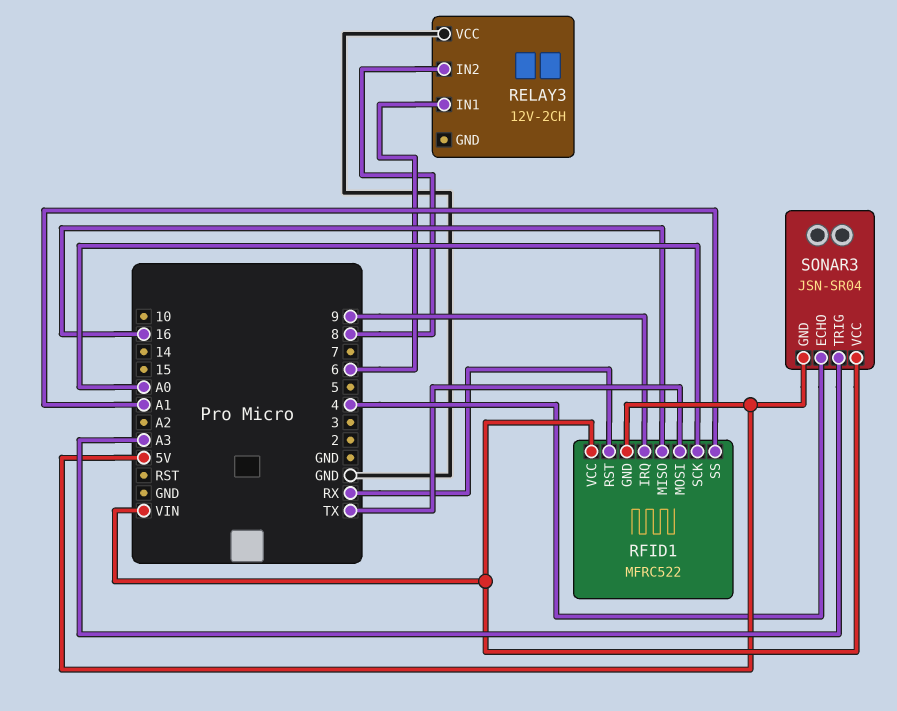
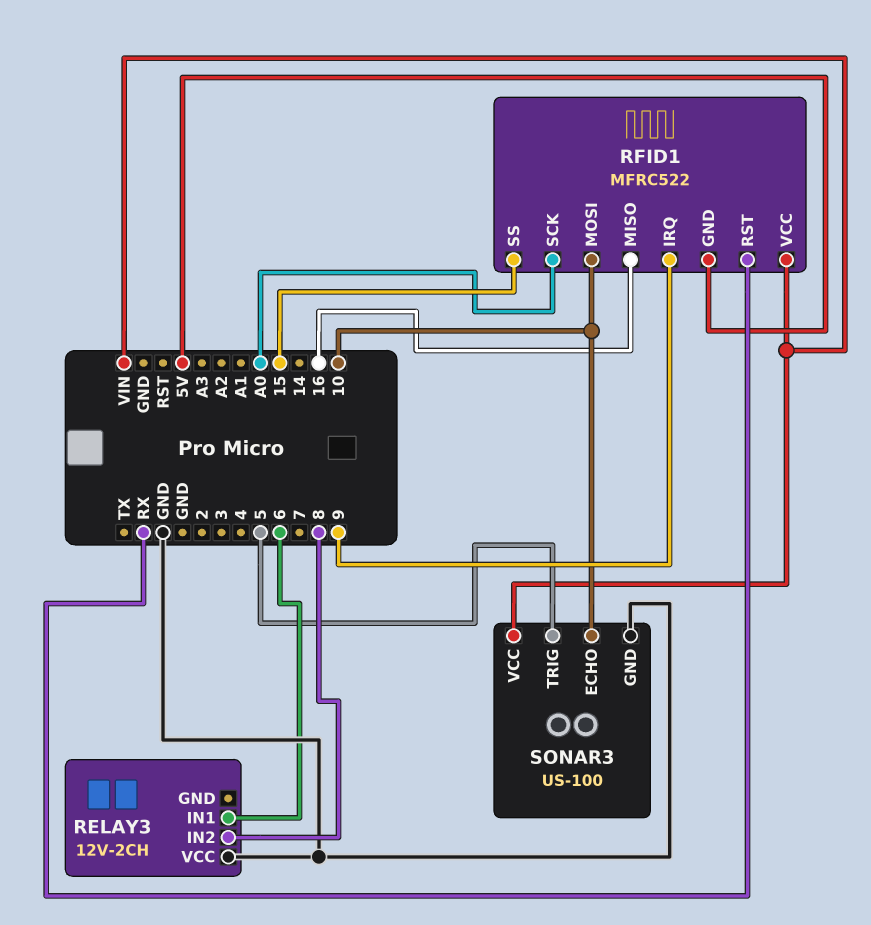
RFID1 pin MOSI: TX -> 10
RFID1 pin SS: A1 -> 15
SONAR3: JSN-SR04 -> US-100
SONAR3 pin ECHO: 4 -> 10
SONAR3 pin GND: 5V -> GND
SONAR3 pin TRIG: A3 -> 5

